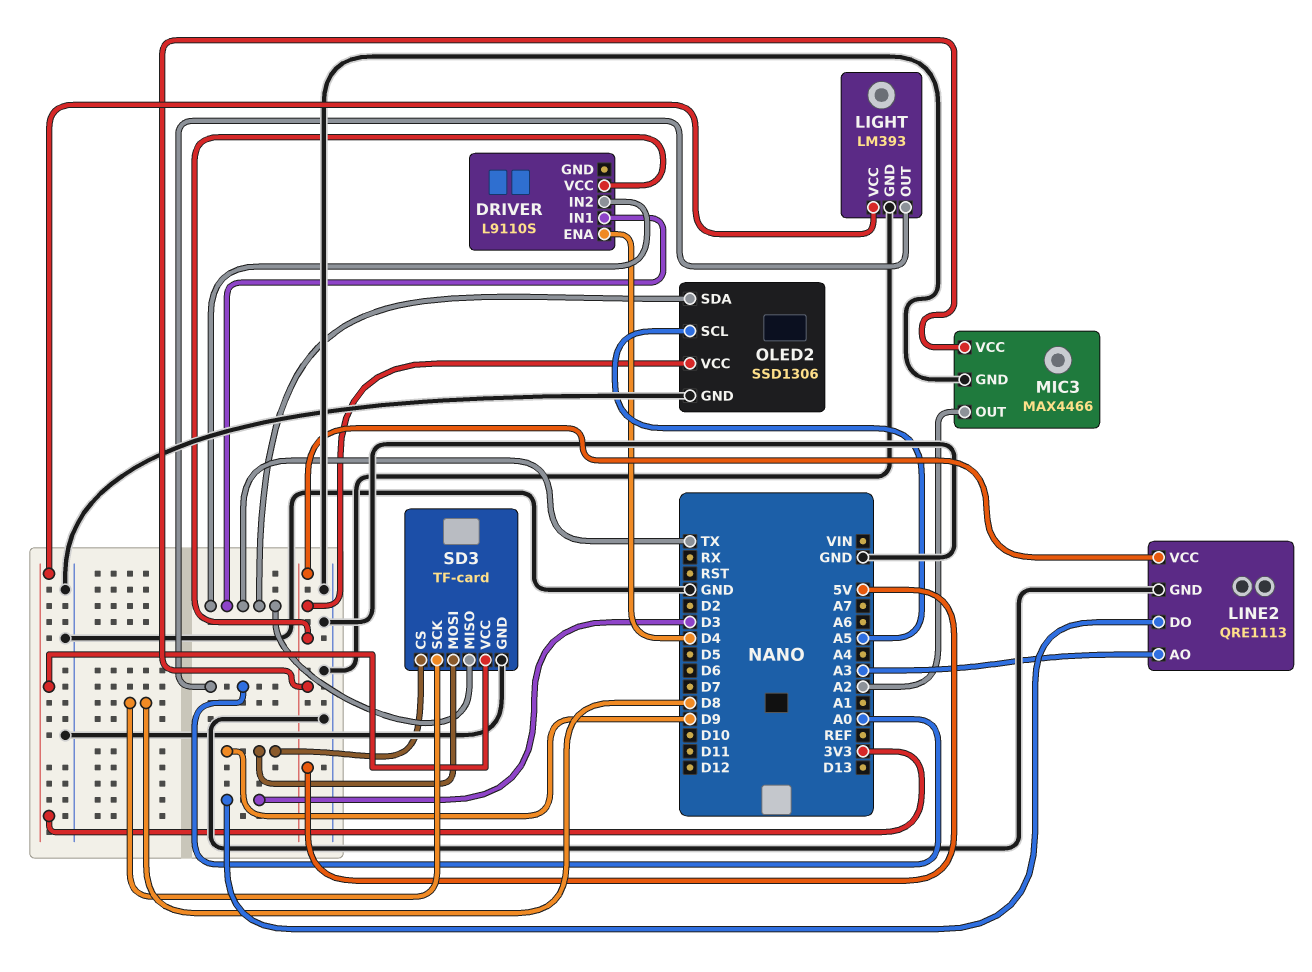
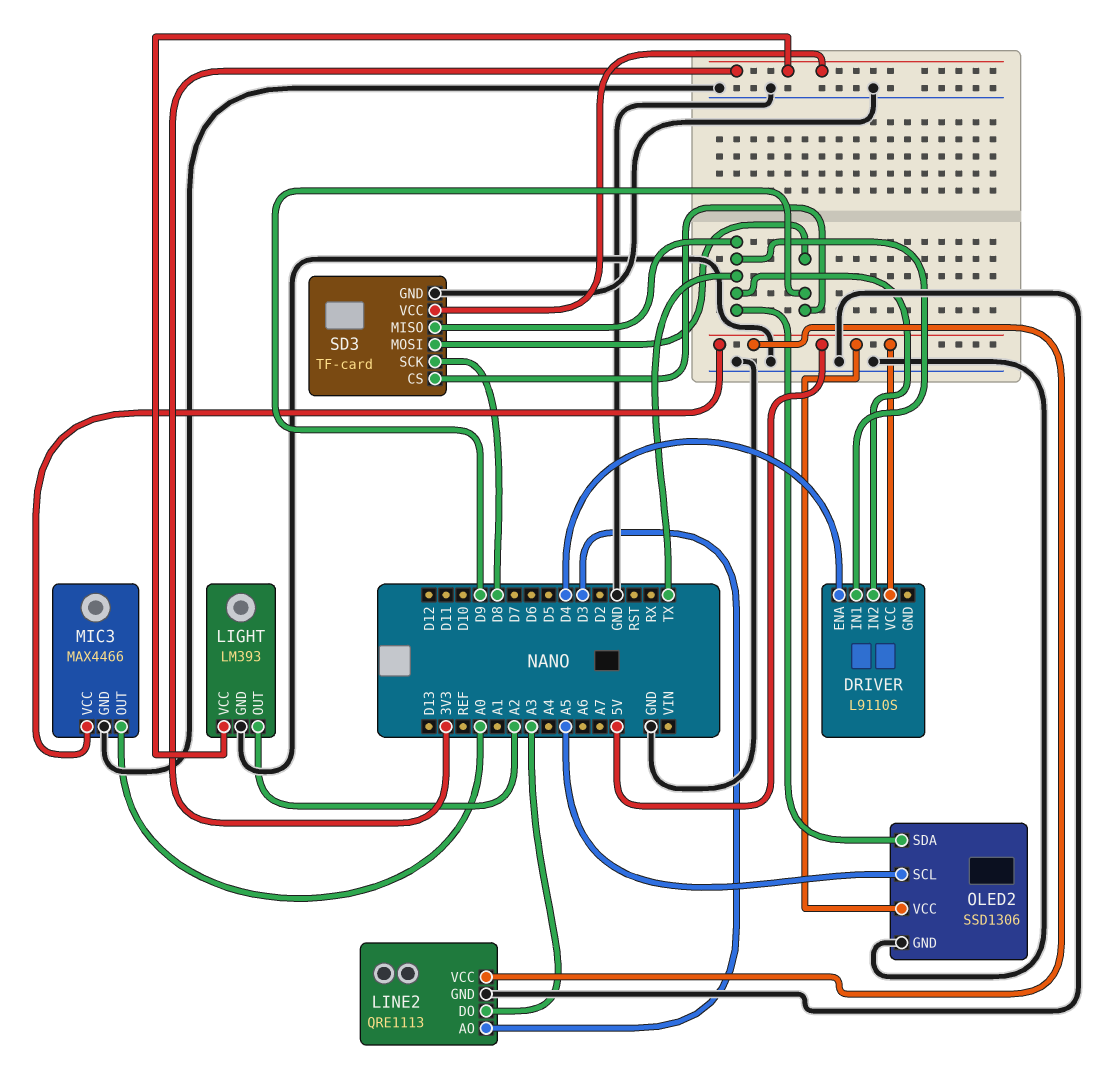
LIGHT pin OUT: A0 -> A2
LINE2 pin AO: A3 -> D3
LINE2 pin DO: D3 -> A3
MIC3 pin OUT: A2 -> A0

